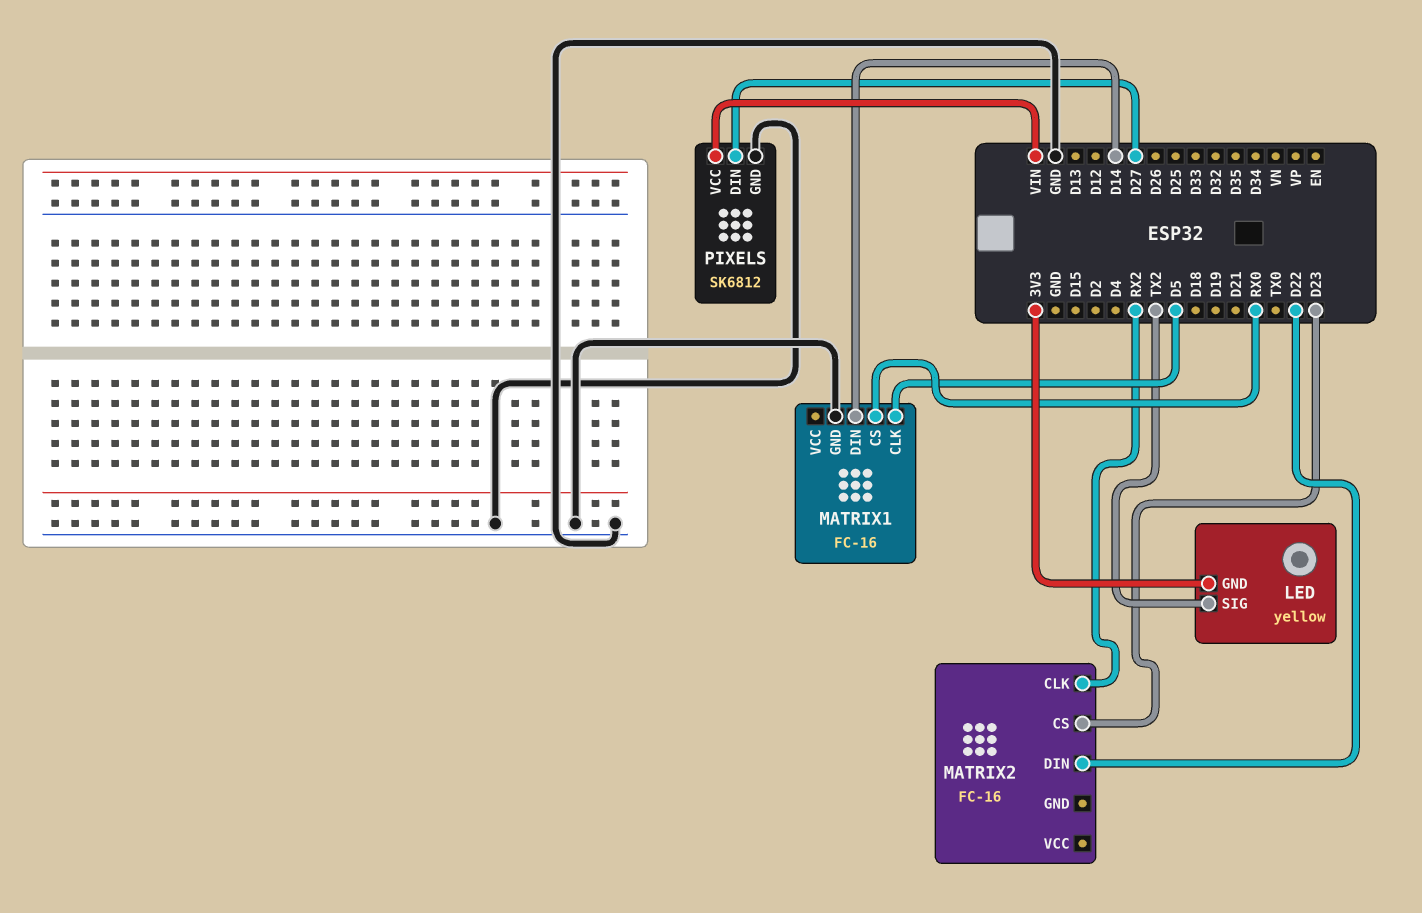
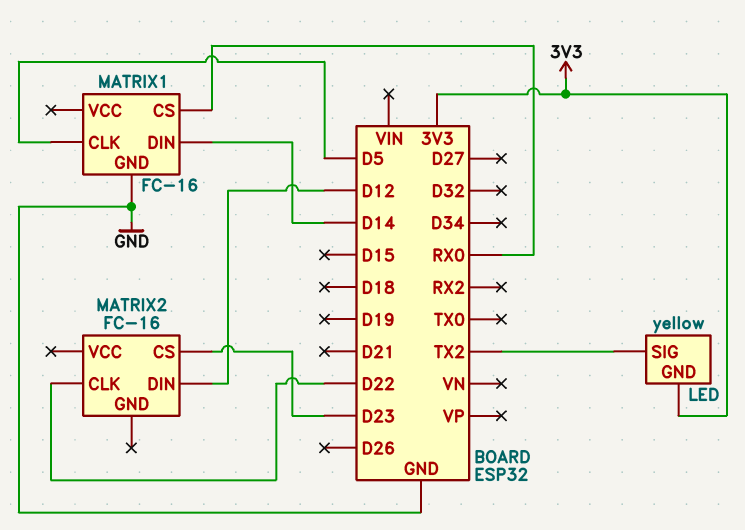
MATRIX2 pin CLK: RX2 -> D22
MATRIX2 pin DIN: D22 -> D12
PIXELS: SK6812 -> none
PIXELS pin DIN: D27 -> none
PIXELS pin GND: GND -> none
PIXELS pin VCC: VIN -> none

